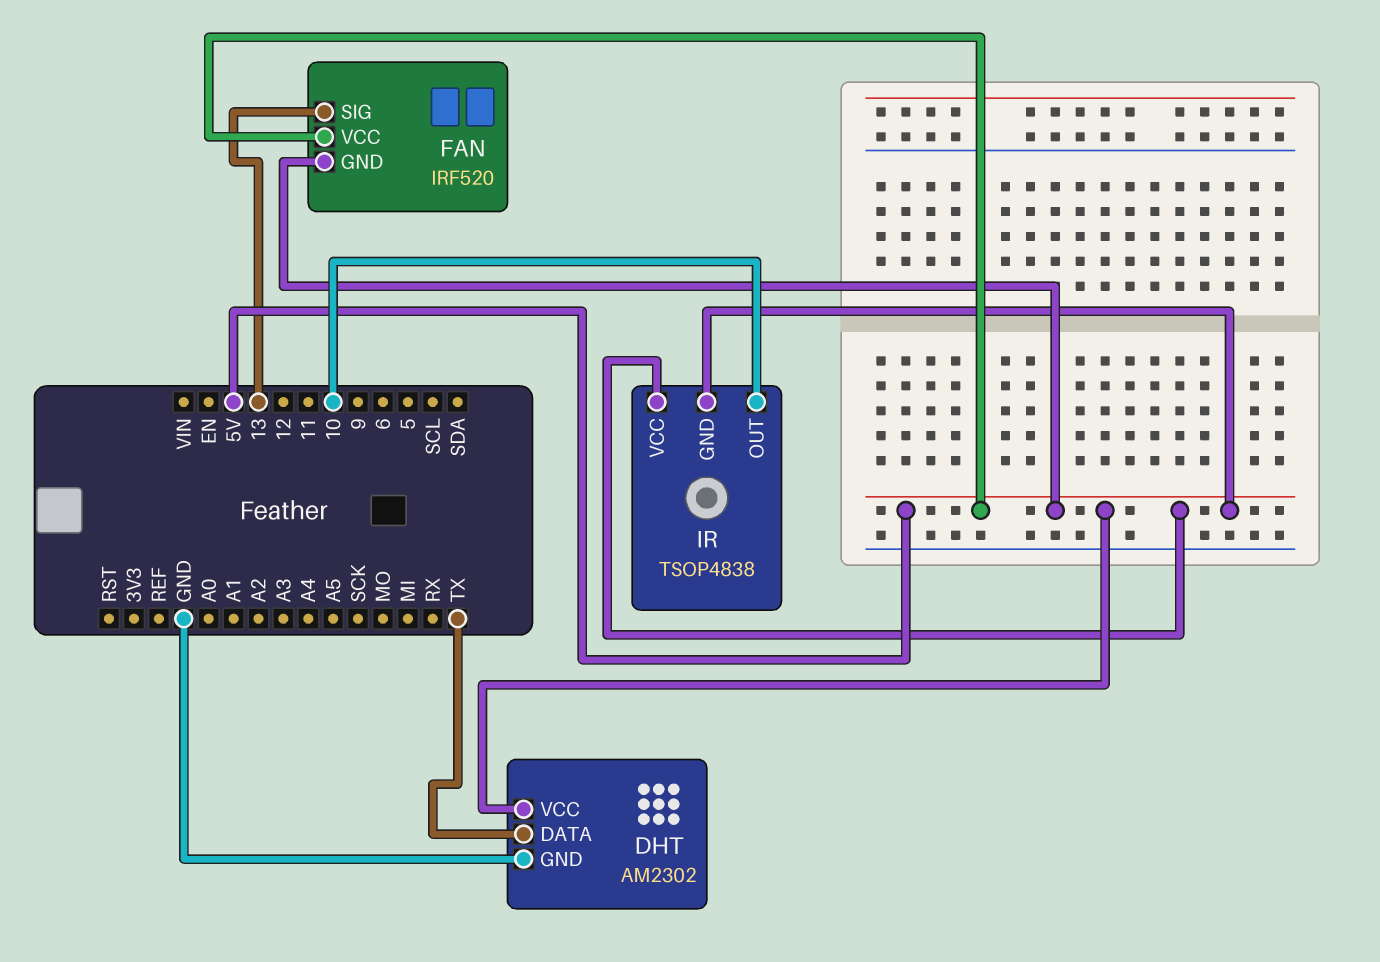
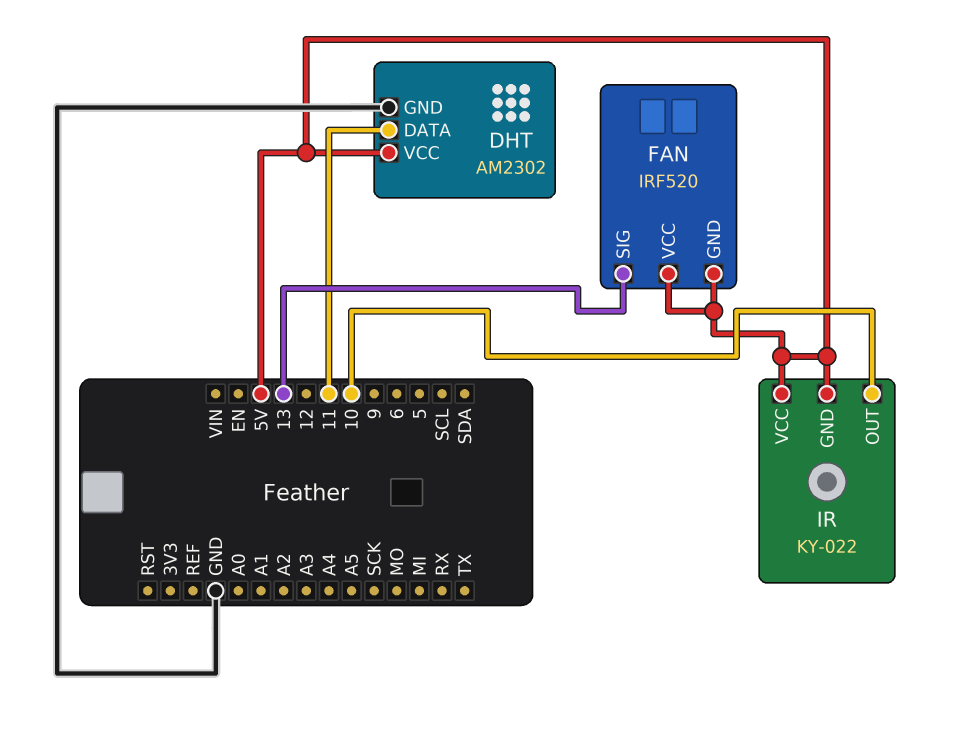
DHT pin DATA: TX -> 11
IR: TSOP4838 -> KY-022

